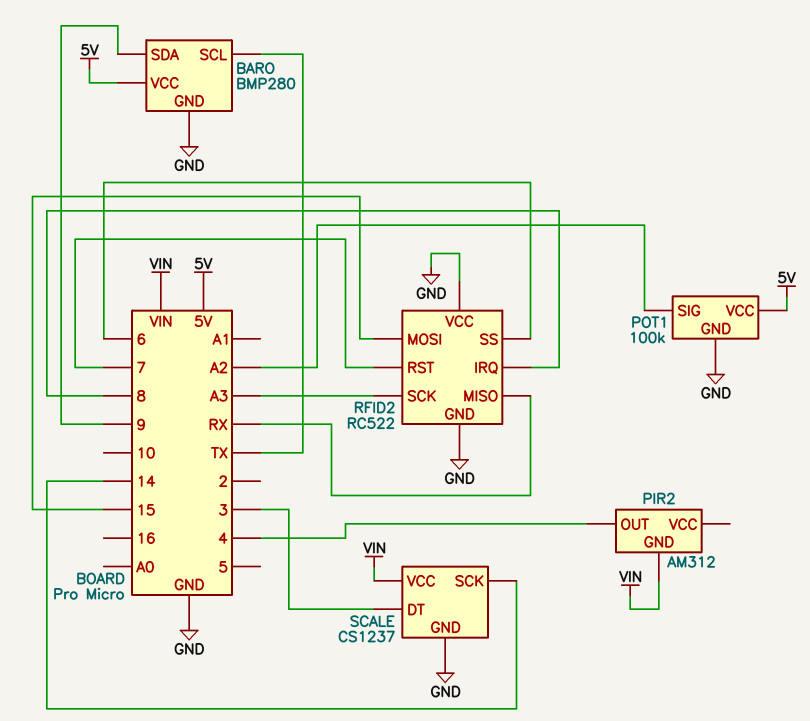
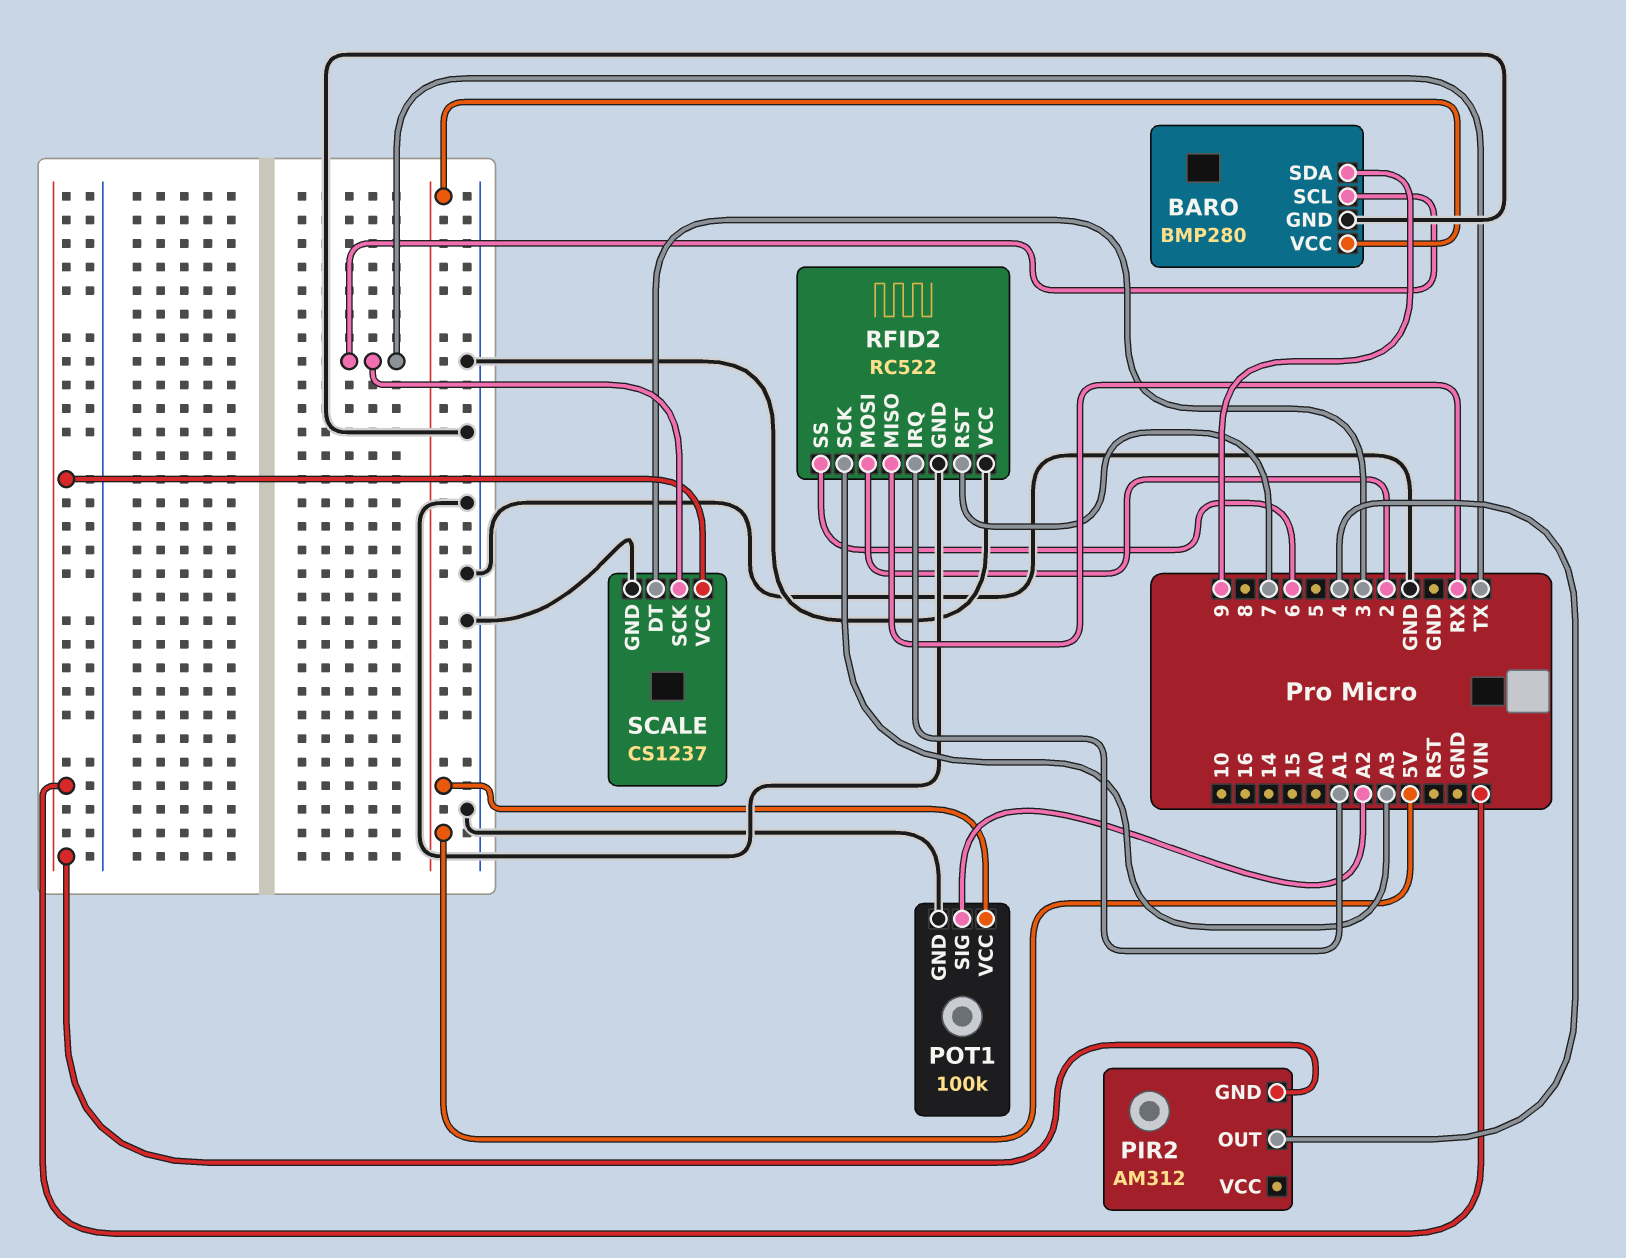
RFID2 pin IRQ: 8 -> A1
RFID2 pin MOSI: 15 -> 2
SCALE pin SCK: 14 -> TX

